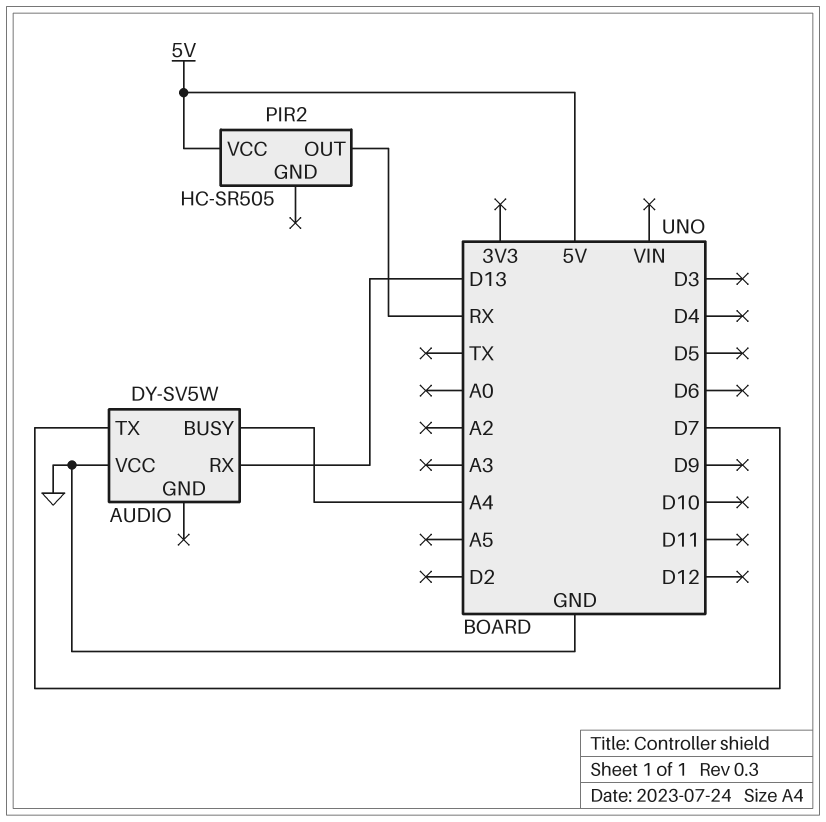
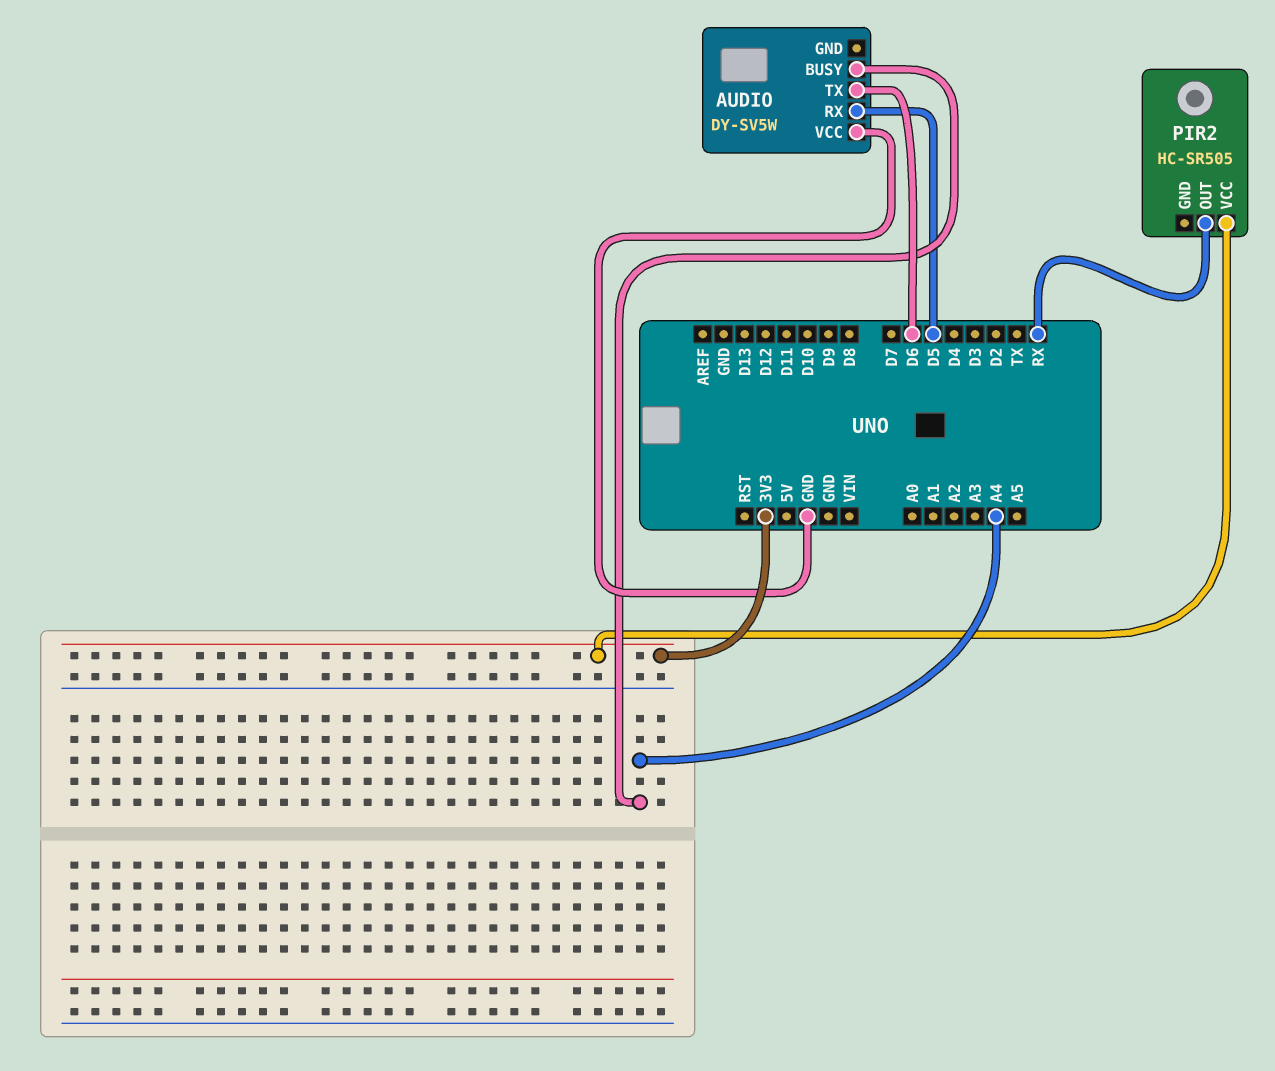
AUDIO pin RX: D13 -> D5
AUDIO pin TX: D7 -> D6
PIR2 pin VCC: 5V -> 3V3

